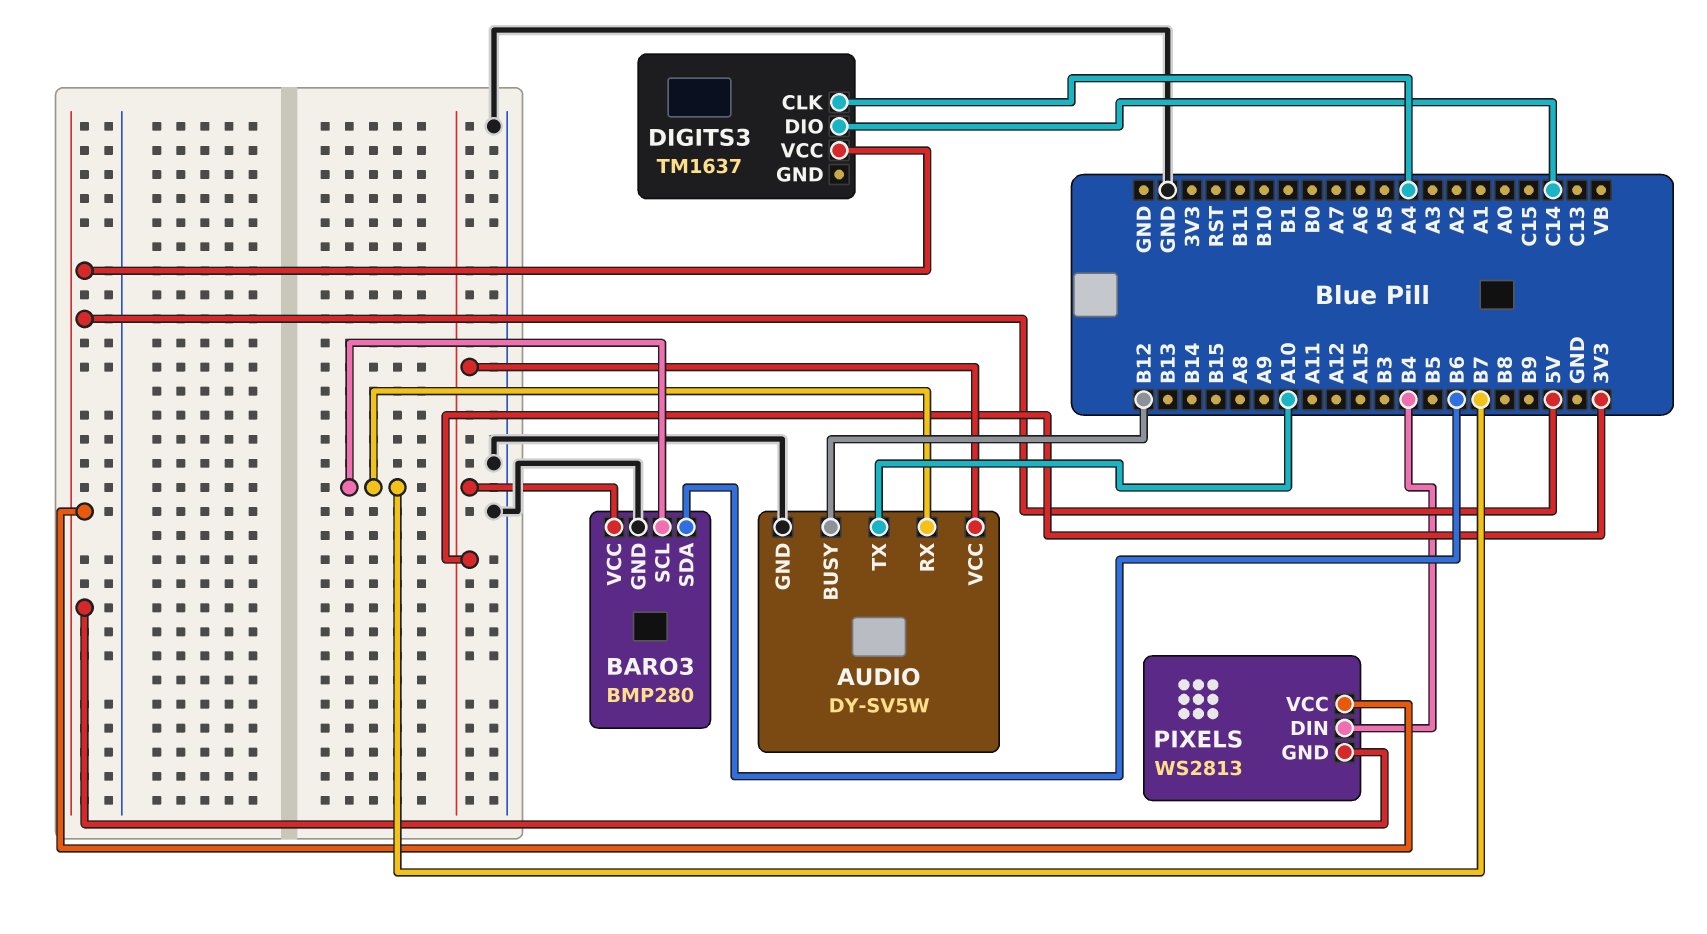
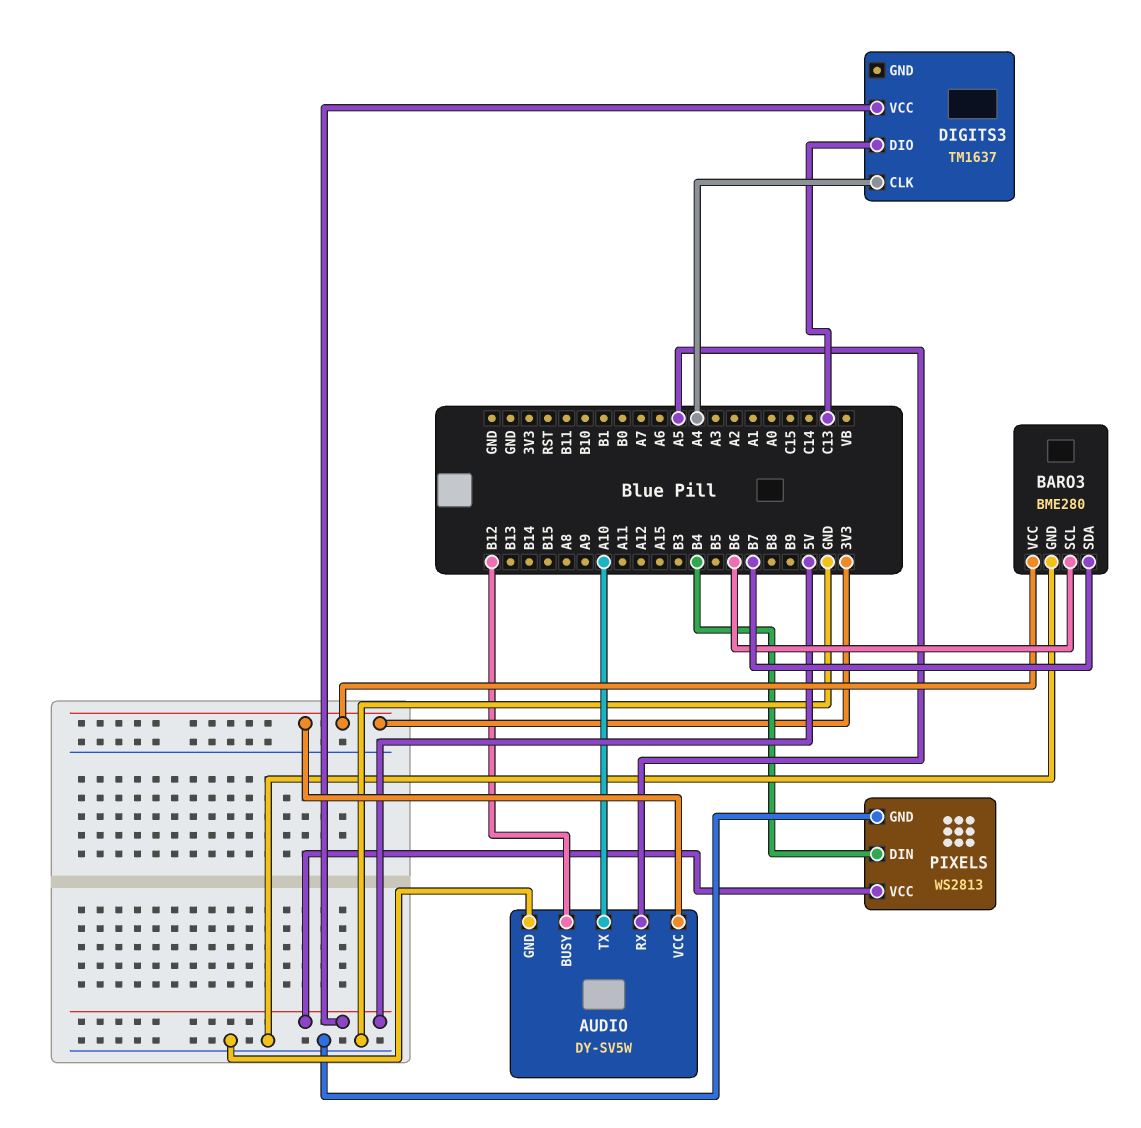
AUDIO pin RX: B7 -> A5
BARO3: BMP280 -> BME280
BARO3 pin SCL: B7 -> B6
BARO3 pin SDA: B6 -> B7
DIGITS3 pin DIO: C14 -> C13
PIXELS pin GND: 5V -> GND

